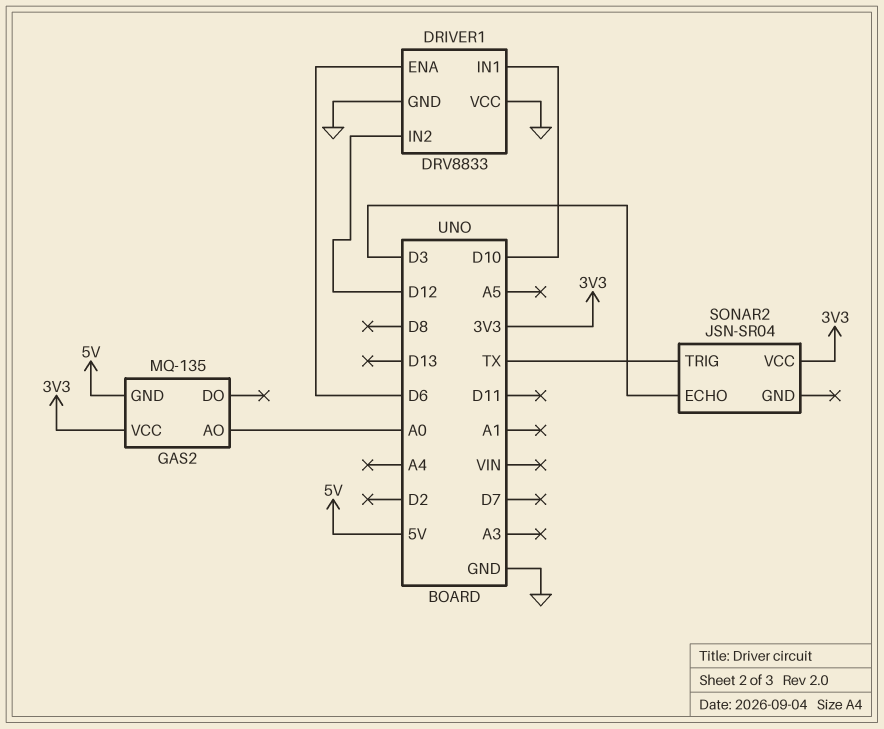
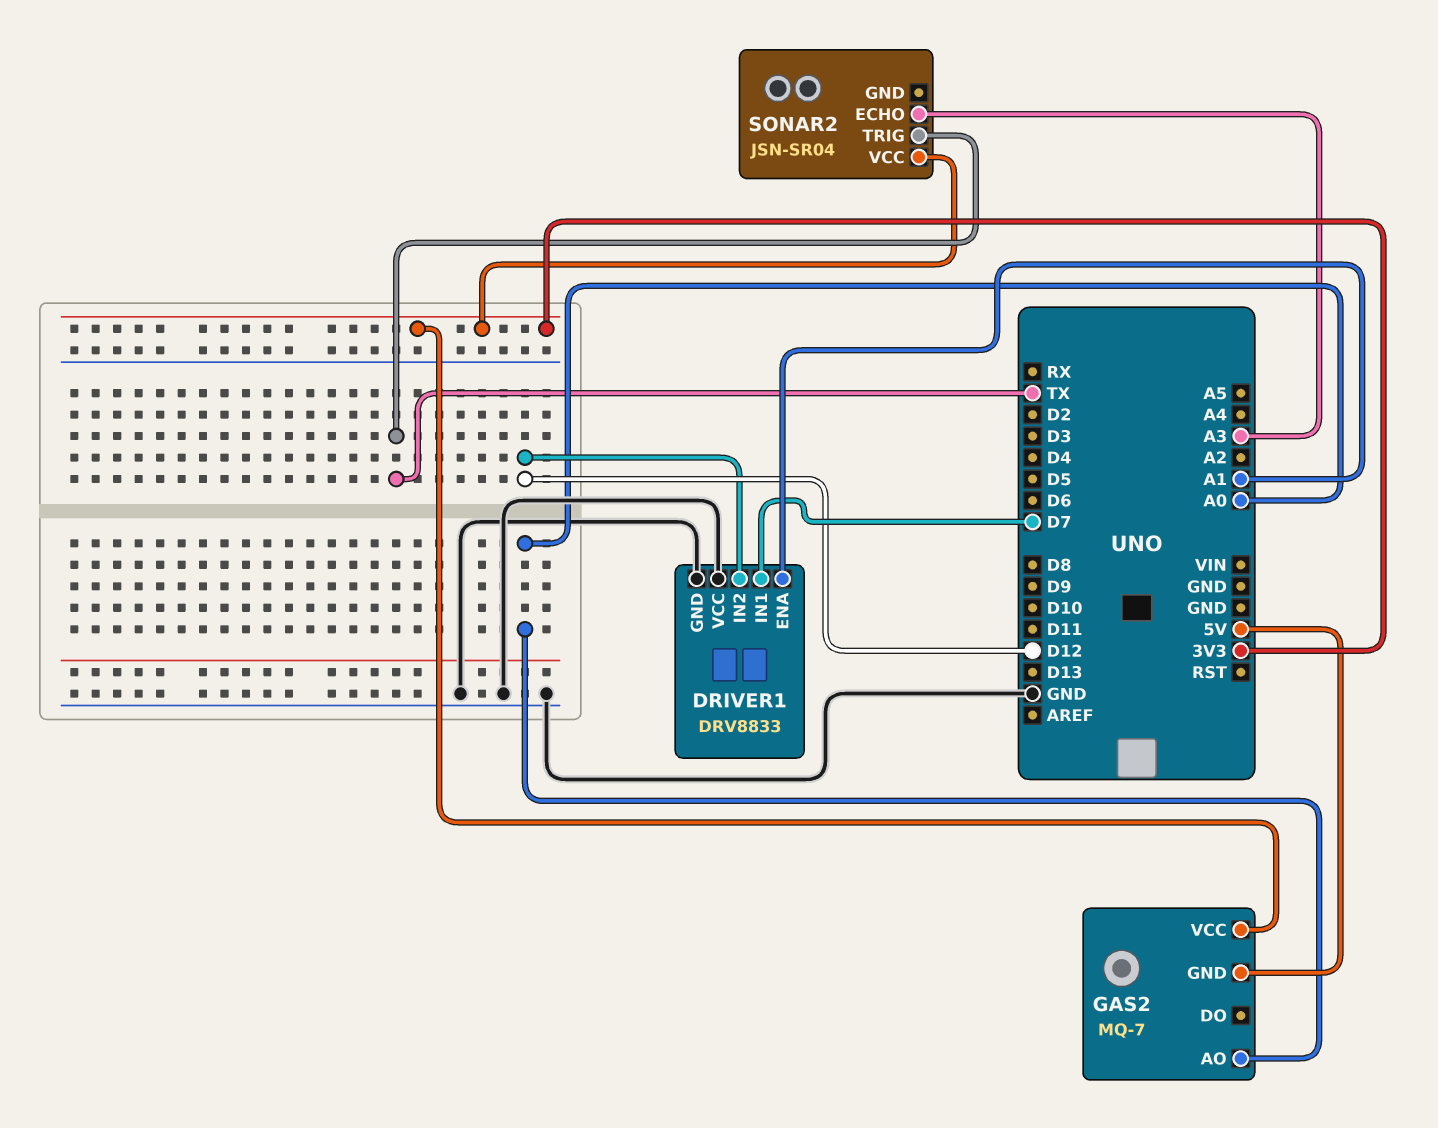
DRIVER1 pin ENA: D6 -> A1
DRIVER1 pin IN1: D10 -> D7
GAS2: MQ-135 -> MQ-7
SONAR2 pin ECHO: D3 -> A3

